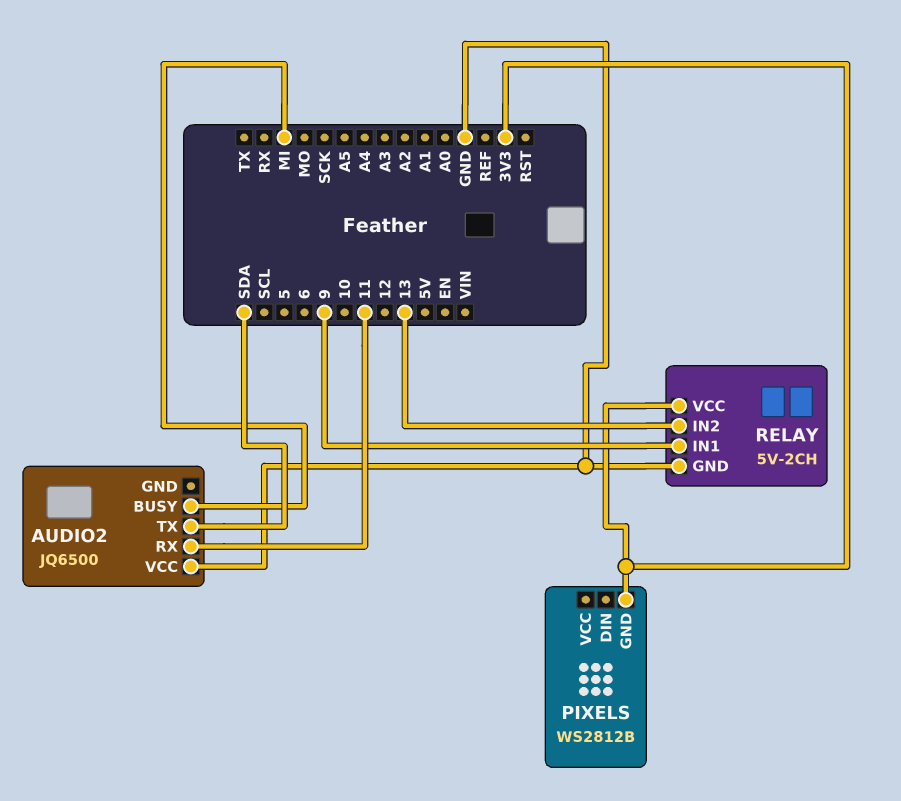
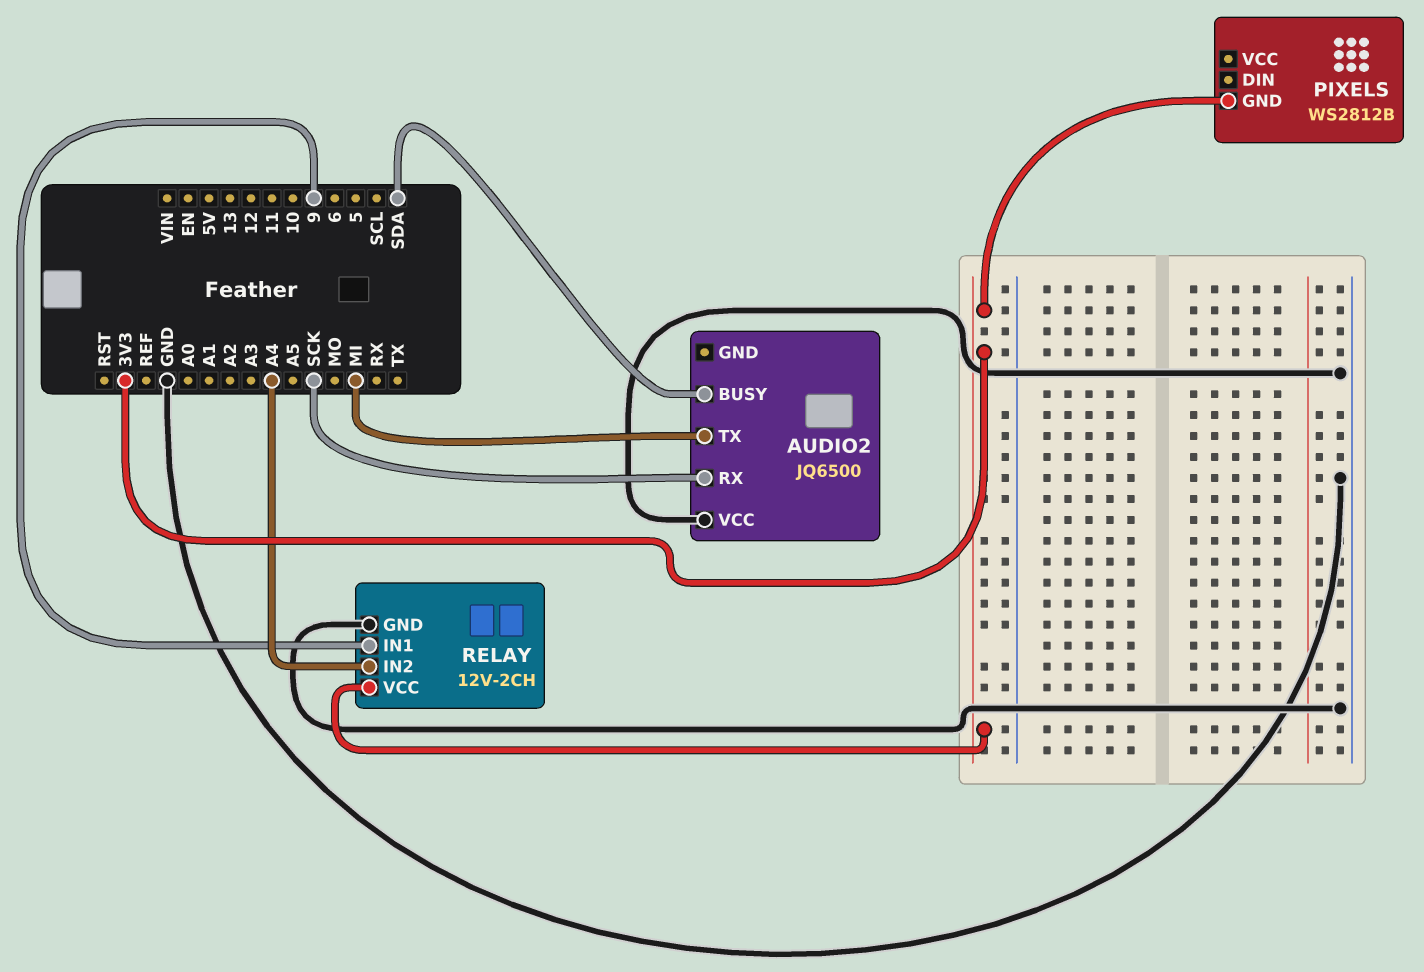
AUDIO2 pin BUSY: MI -> SDA
AUDIO2 pin RX: 11 -> SCK
AUDIO2 pin TX: SDA -> MI
RELAY: 5V-2CH -> 12V-2CH
RELAY pin IN2: 13 -> A4

